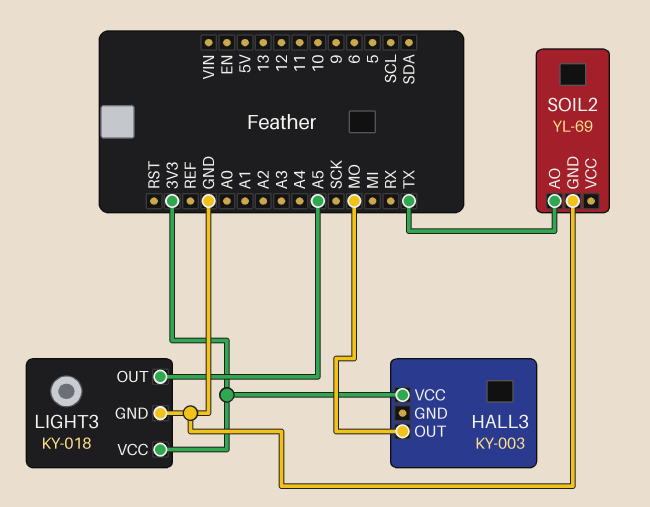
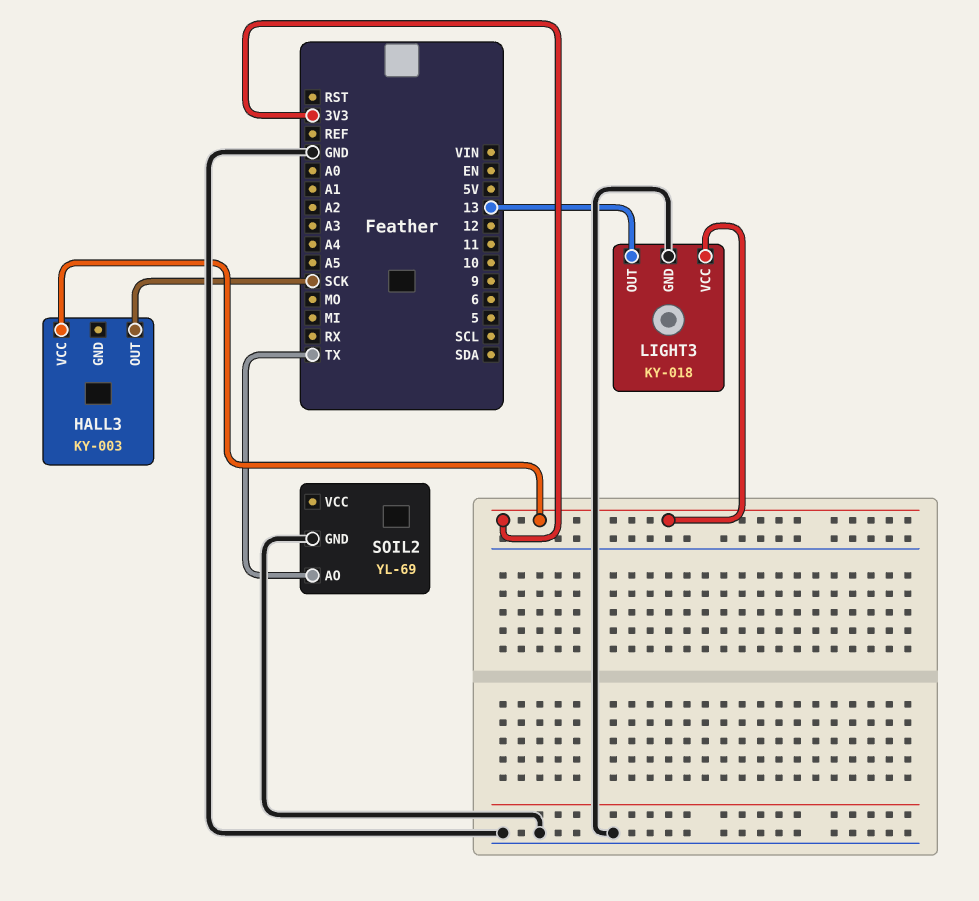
HALL3 pin OUT: MO -> SCK
LIGHT3 pin OUT: A5 -> 13

